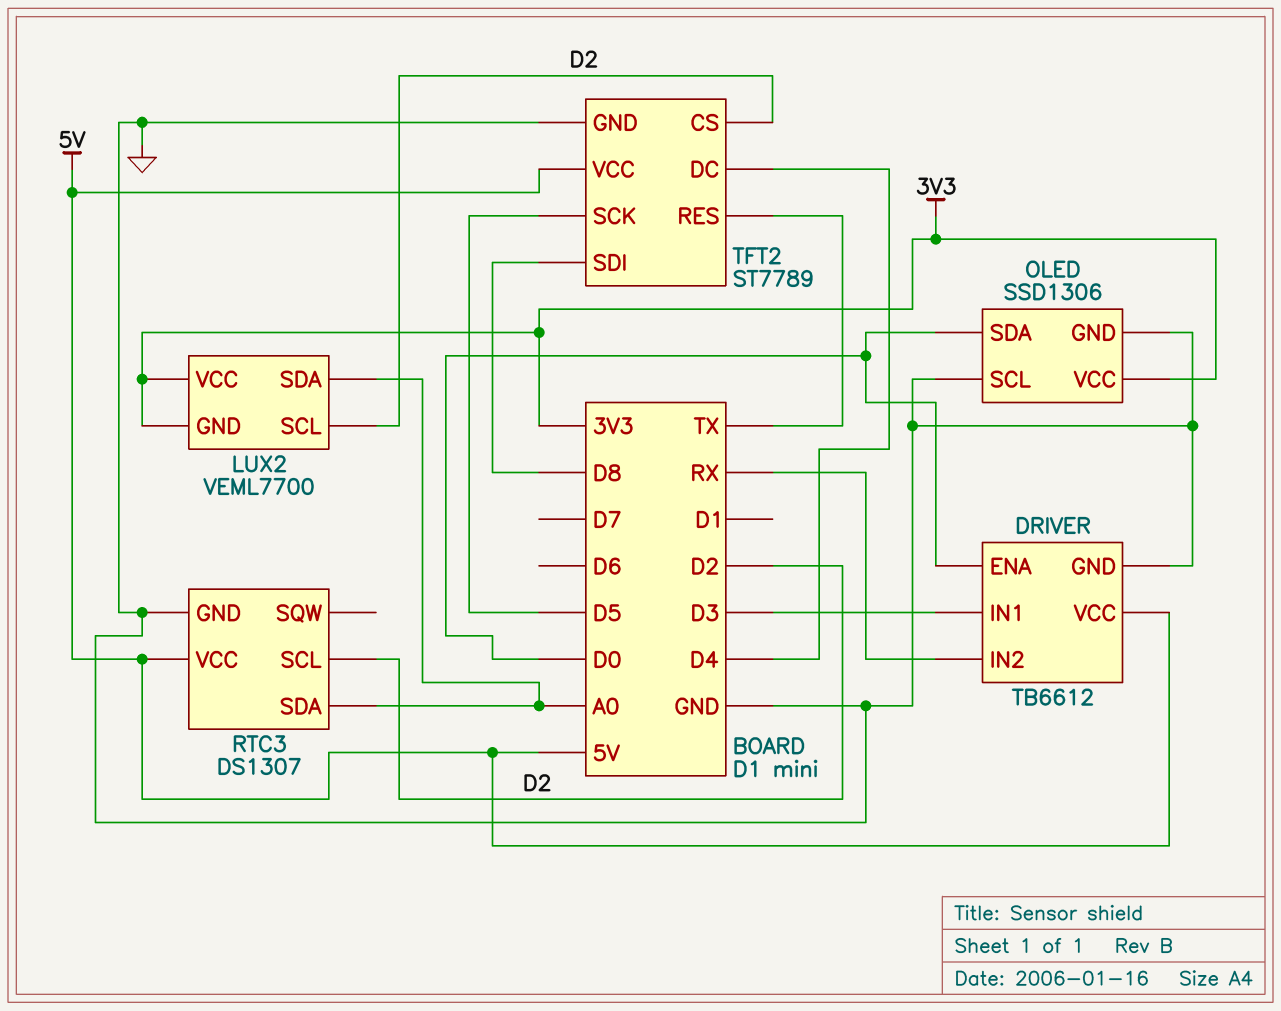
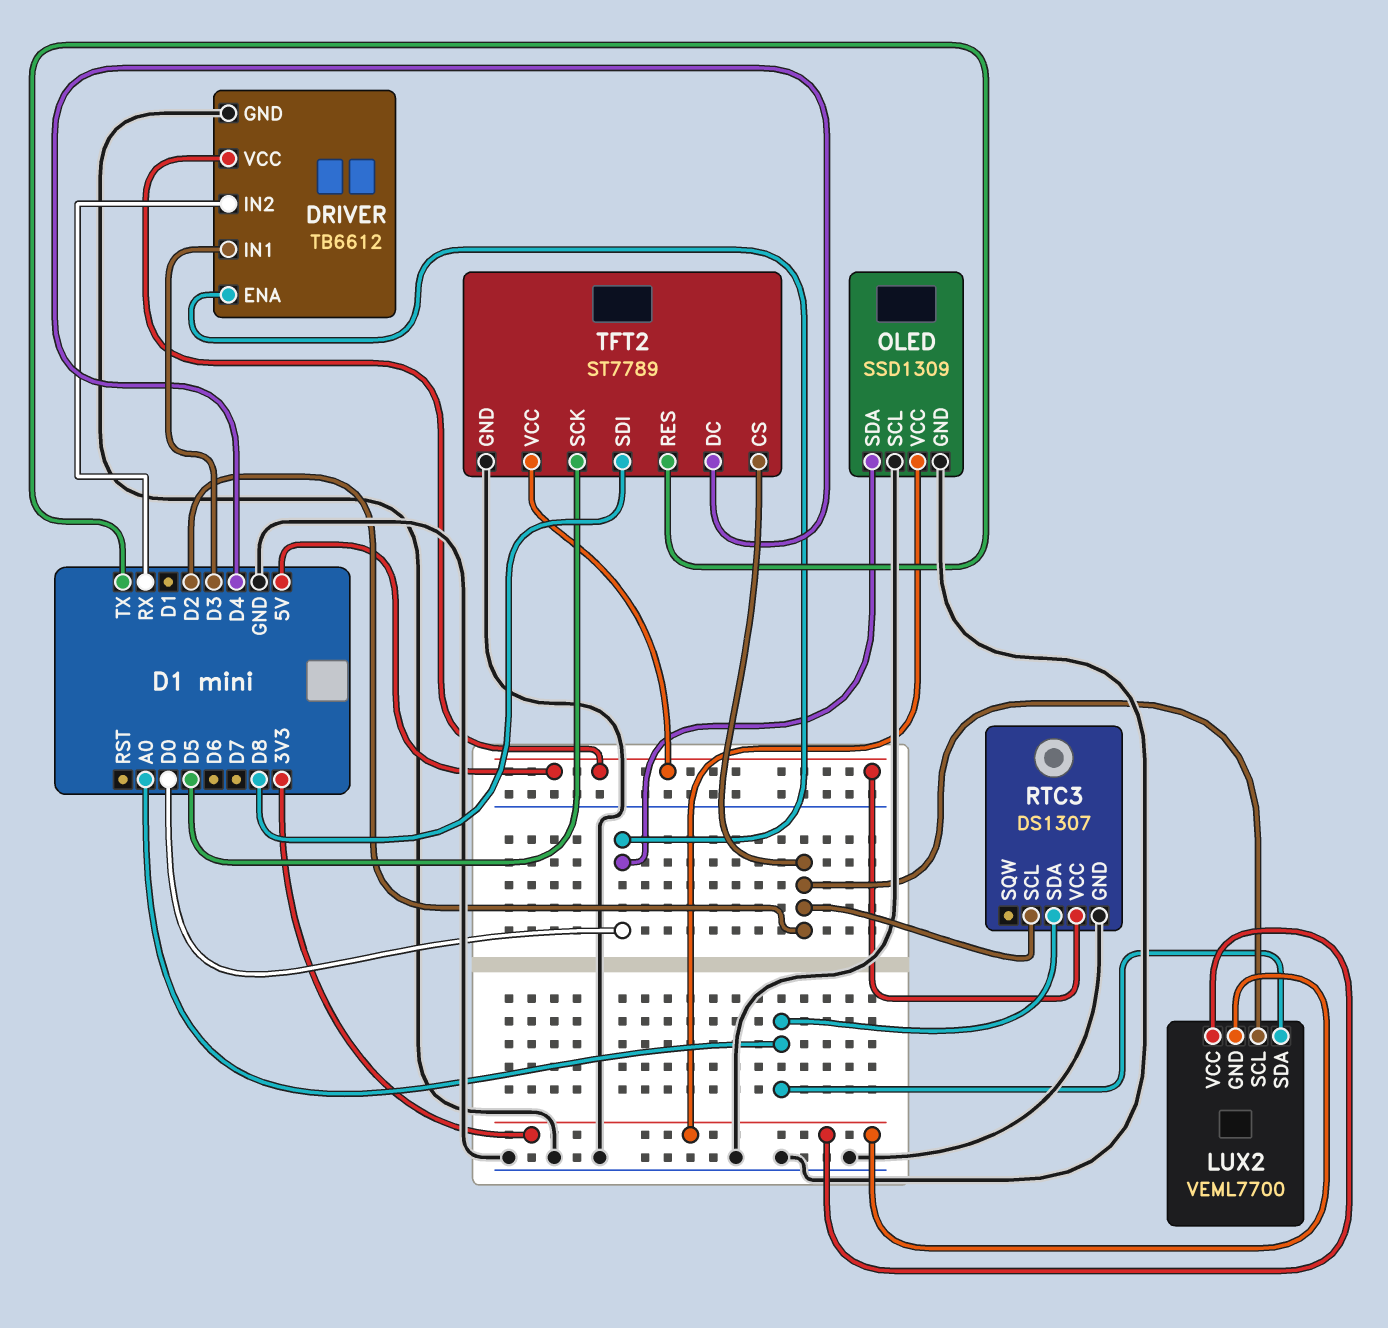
OLED: SSD1306 -> SSD1309

